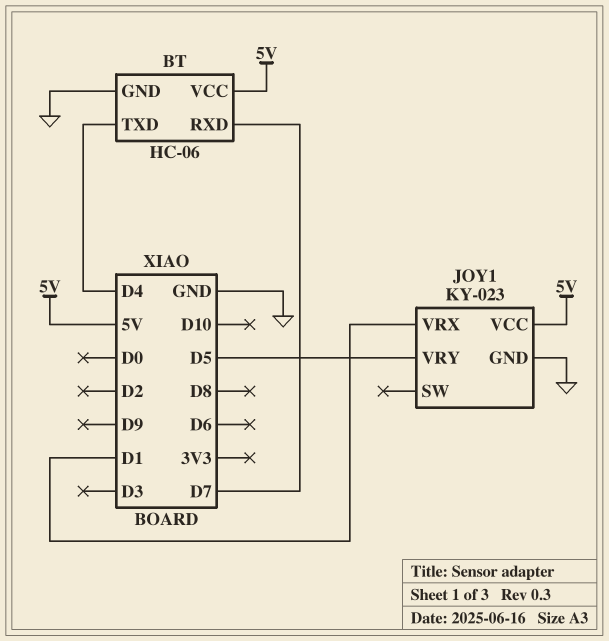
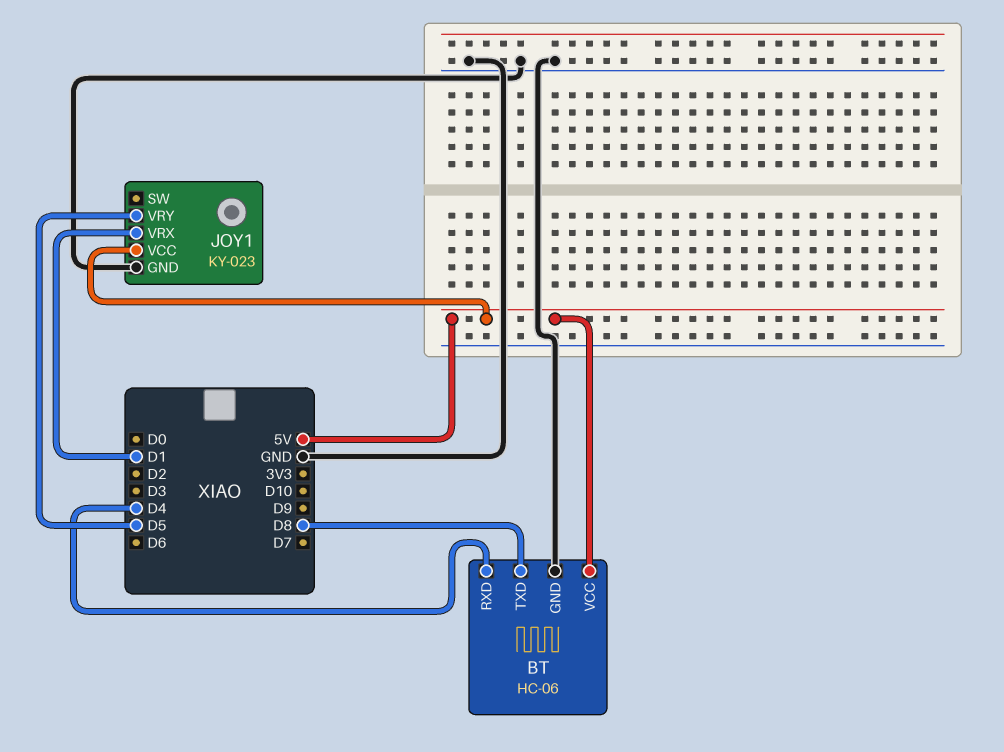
BT pin RXD: D7 -> D4
BT pin TXD: D4 -> D8

